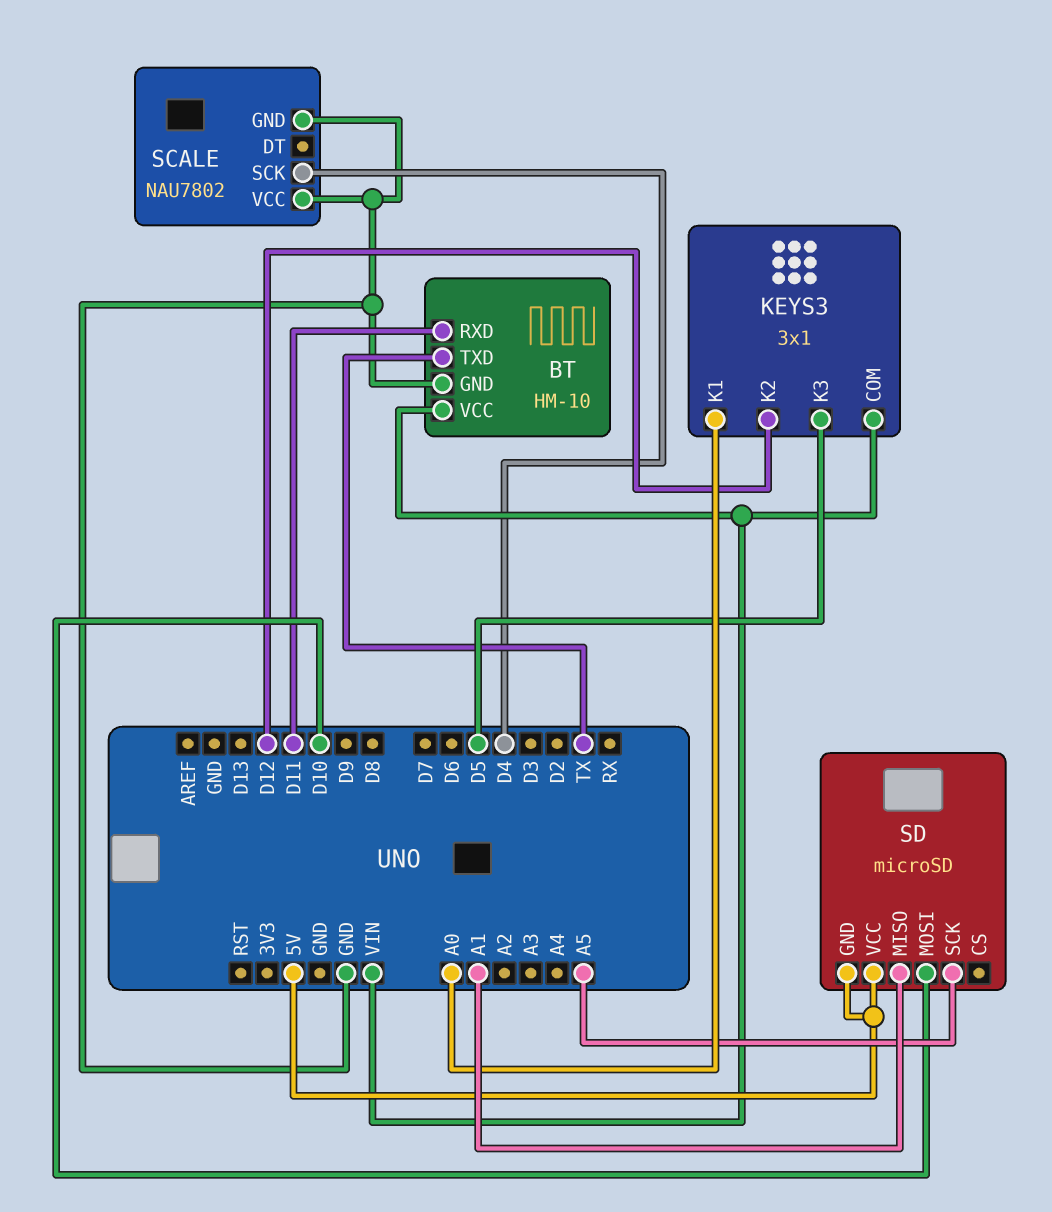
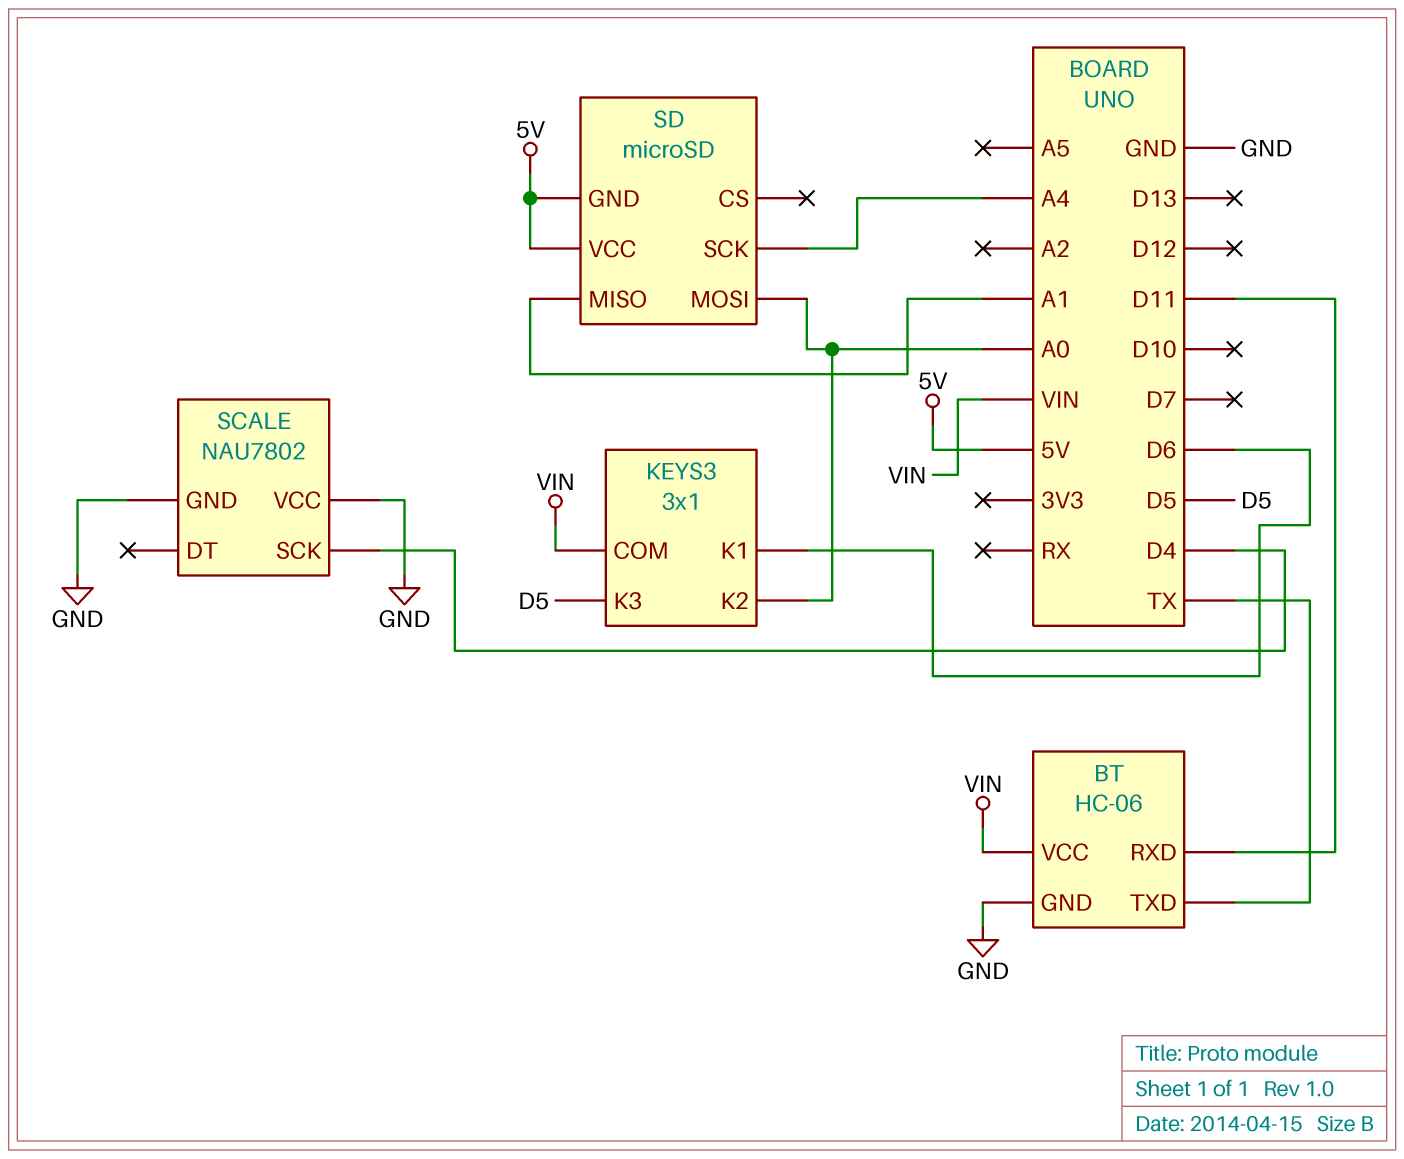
BT: HM-10 -> HC-06
KEYS3 pin K1: A0 -> D6
KEYS3 pin K2: D12 -> A0
SD pin MOSI: D10 -> A0
SD pin SCK: A5 -> A4

